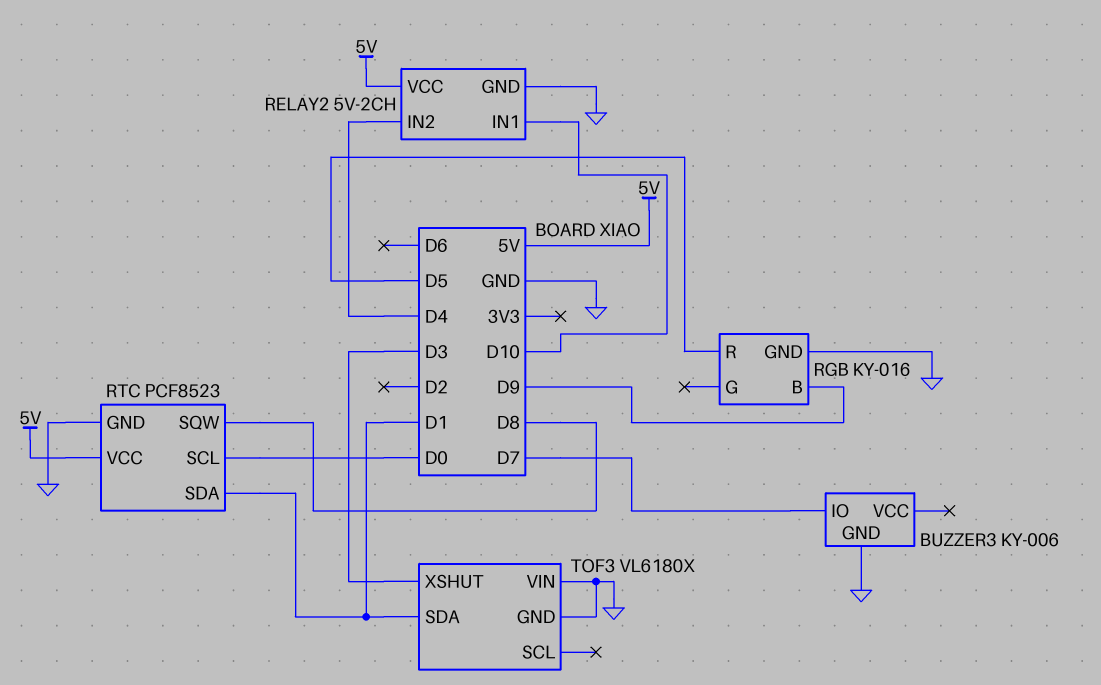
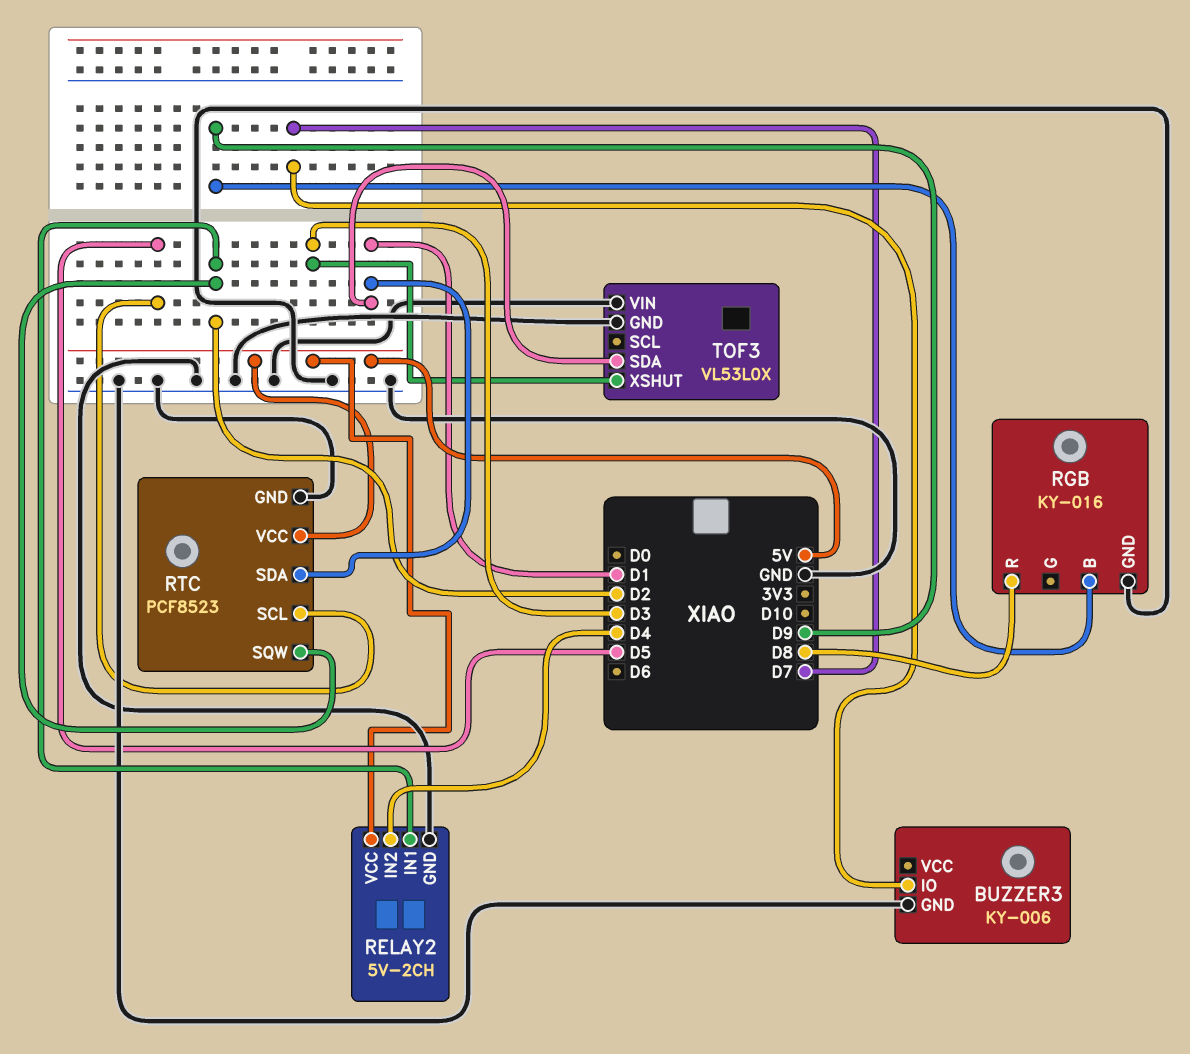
RELAY2 pin IN1: D10 -> D2
RGB pin R: D5 -> D8
RTC pin SCL: D0 -> D5
RTC pin SQW: D8 -> D2
TOF3: VL6180X -> VL53L0X

